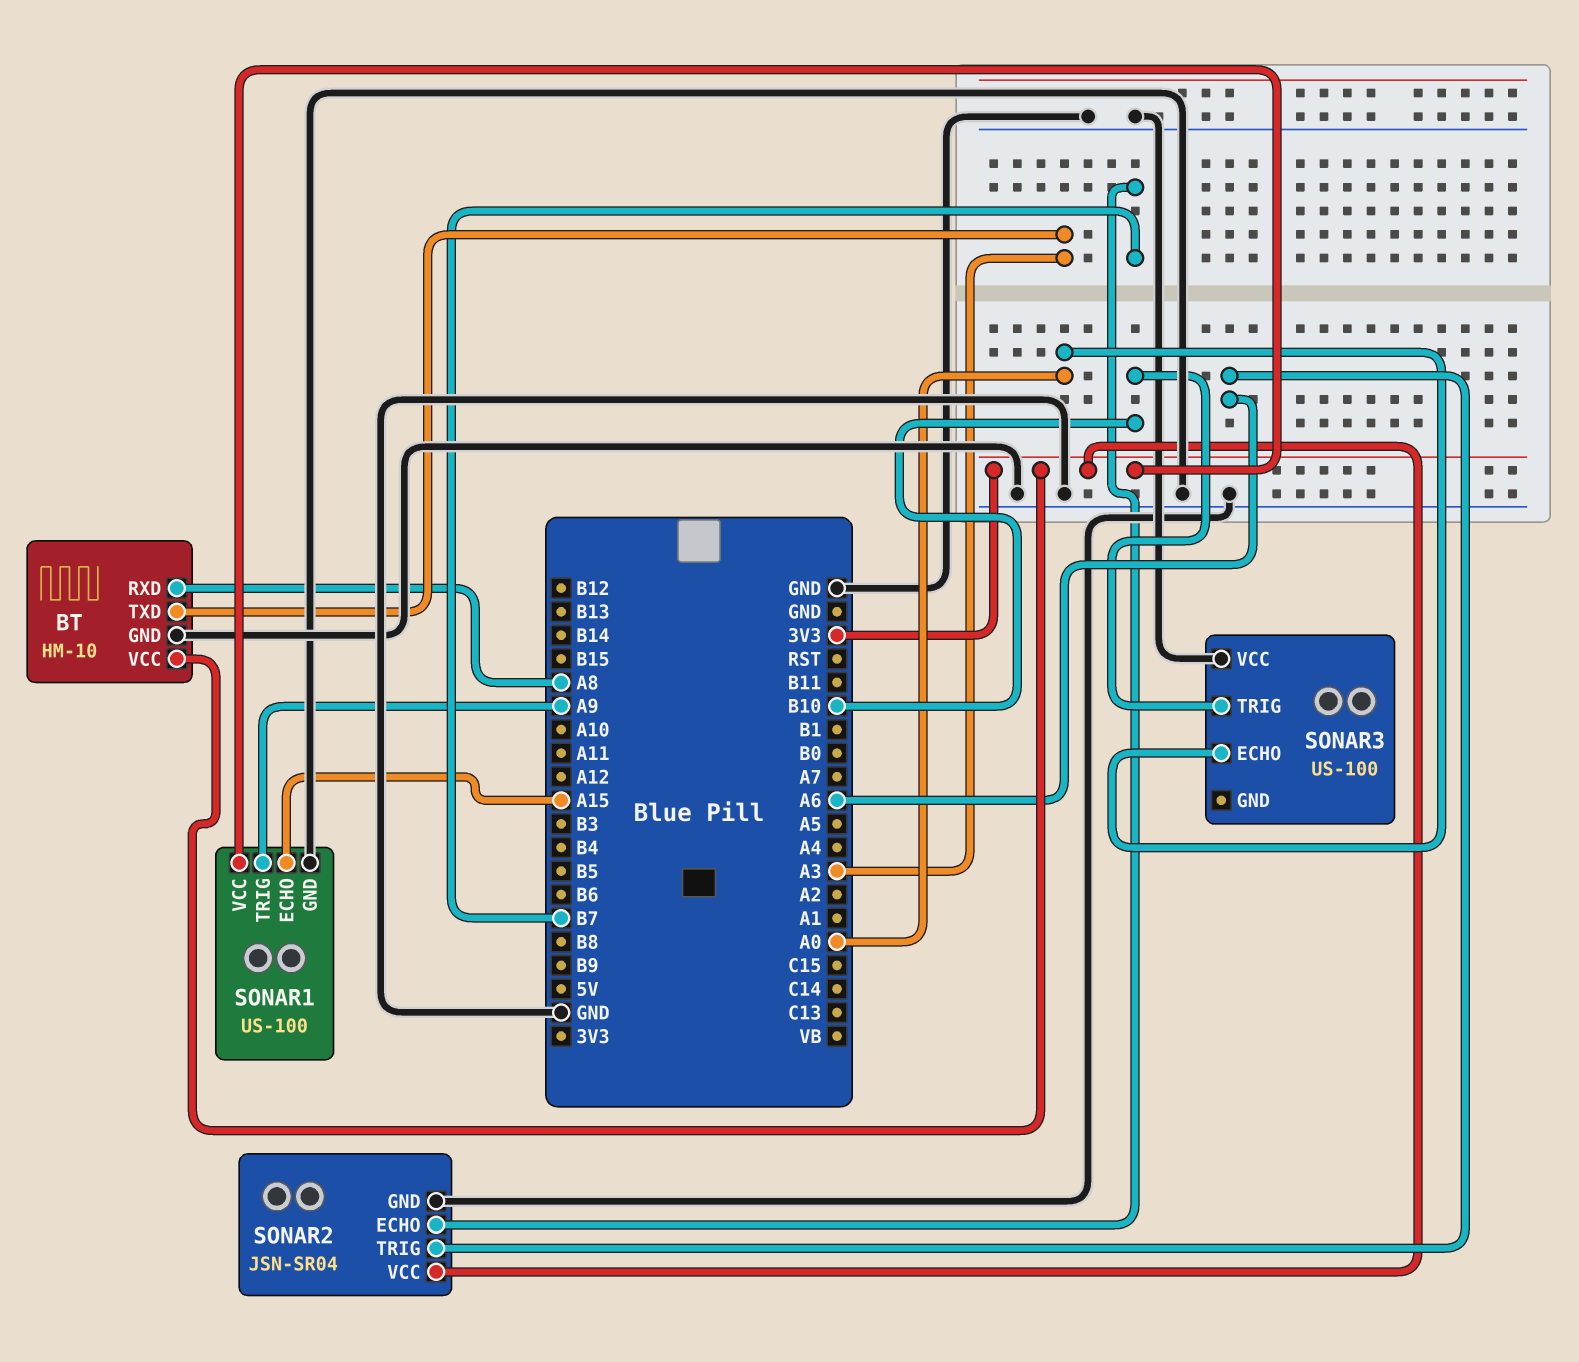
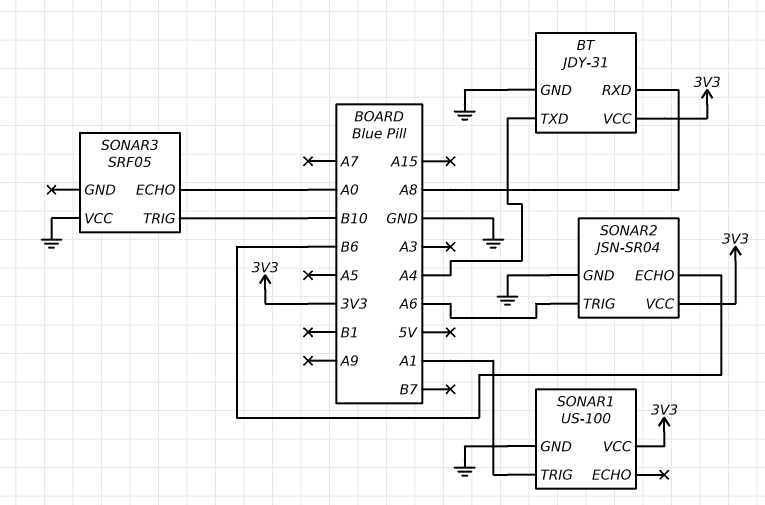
BT: HM-10 -> JDY-31
BT pin TXD: A3 -> A4
SONAR1 pin ECHO: A15 -> none
SONAR1 pin TRIG: A9 -> A1
SONAR2 pin ECHO: B7 -> B6
SONAR3: US-100 -> SRF05

